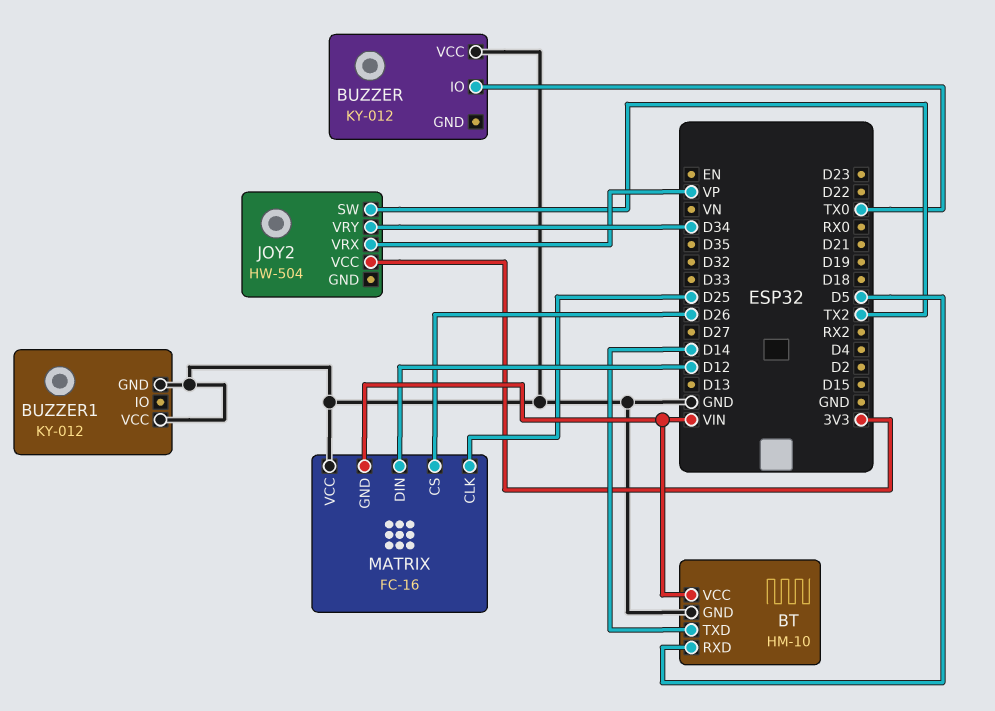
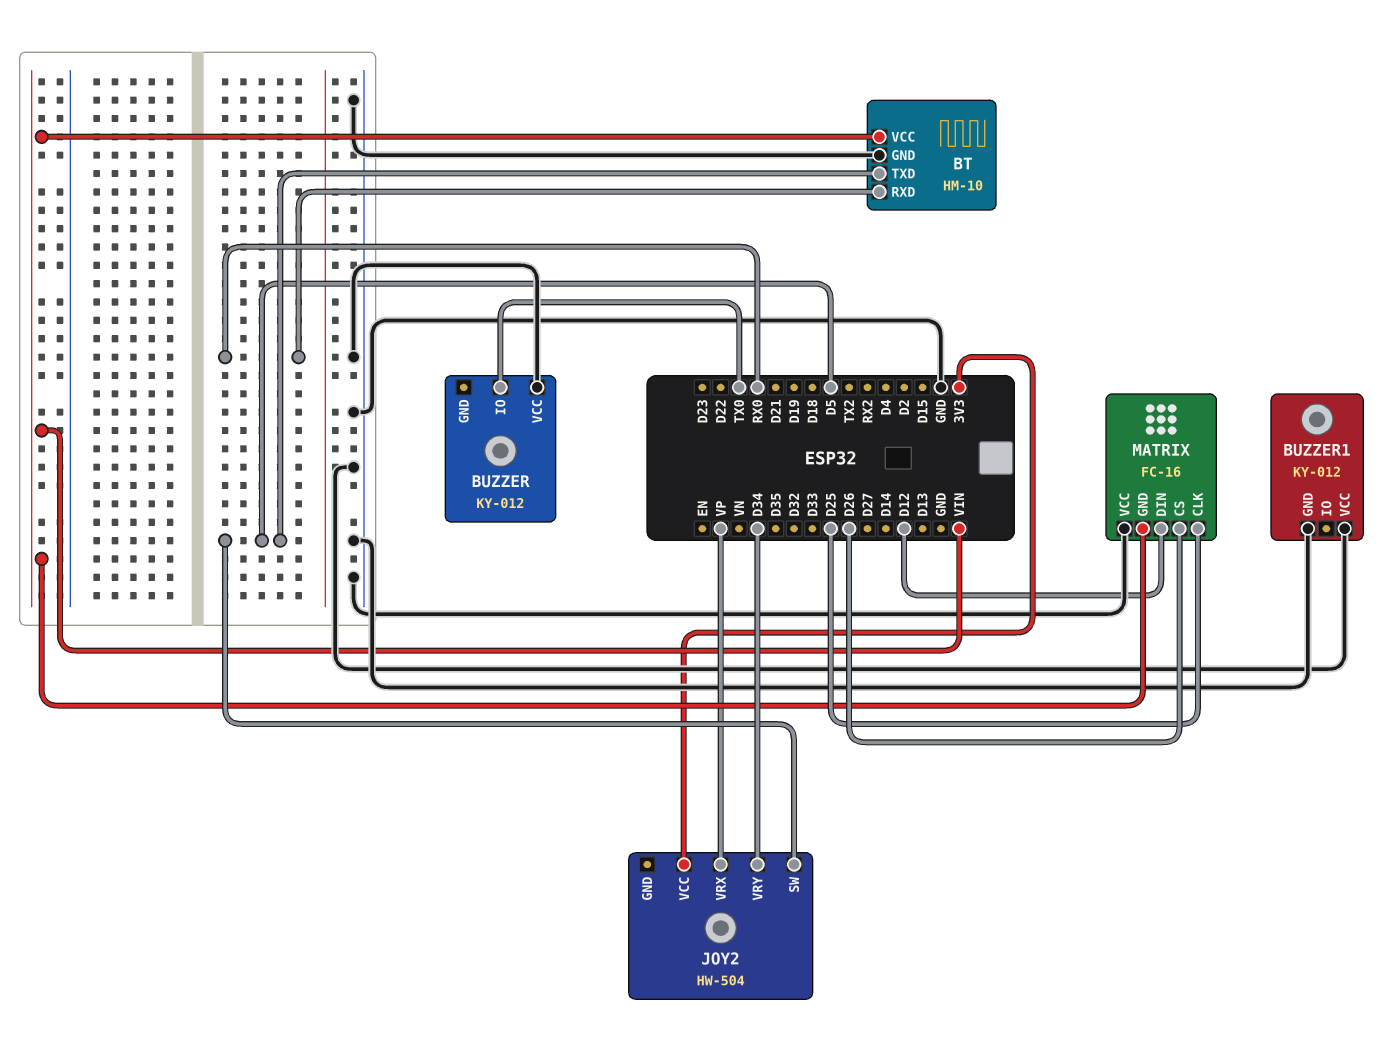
BT pin RXD: D5 -> RX0
BT pin TXD: D14 -> D5
JOY2 pin SW: TX2 -> D5

